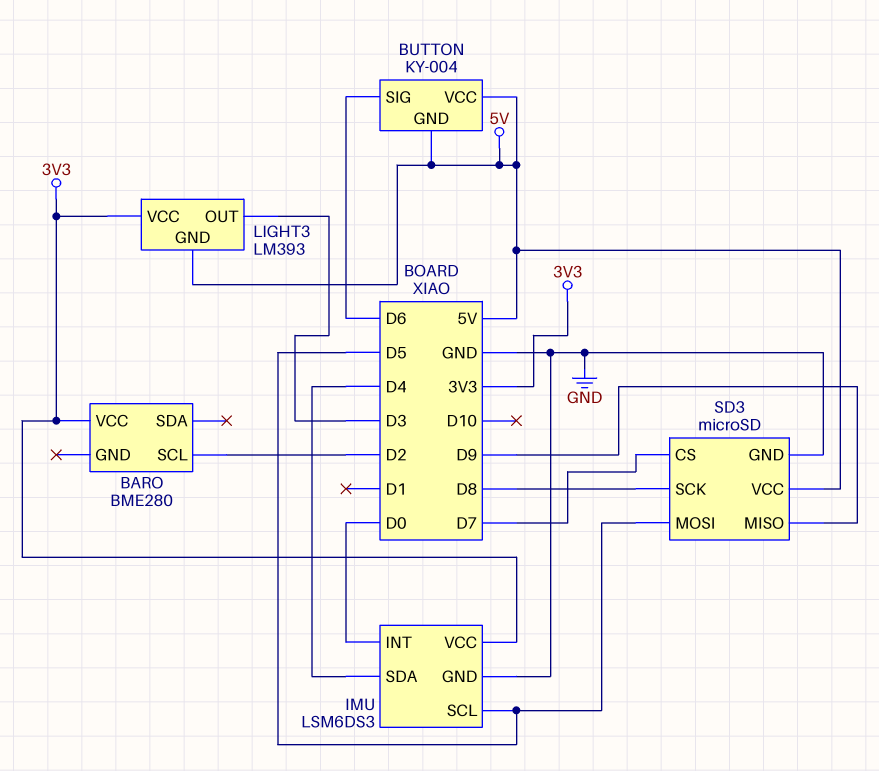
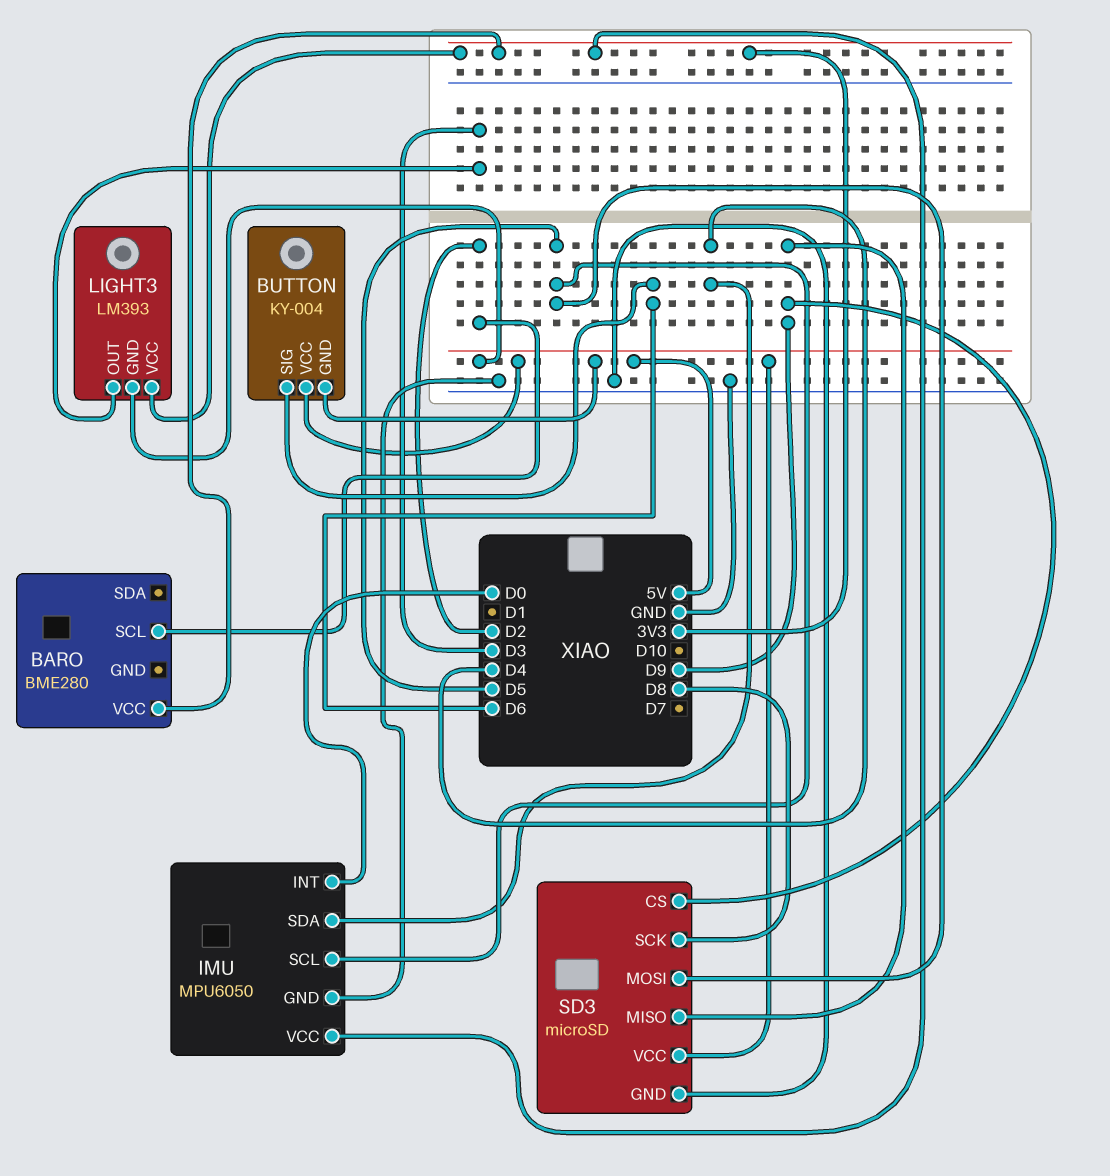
IMU: LSM6DS3 -> MPU6050
SD3 pin CS: D7 -> D9

